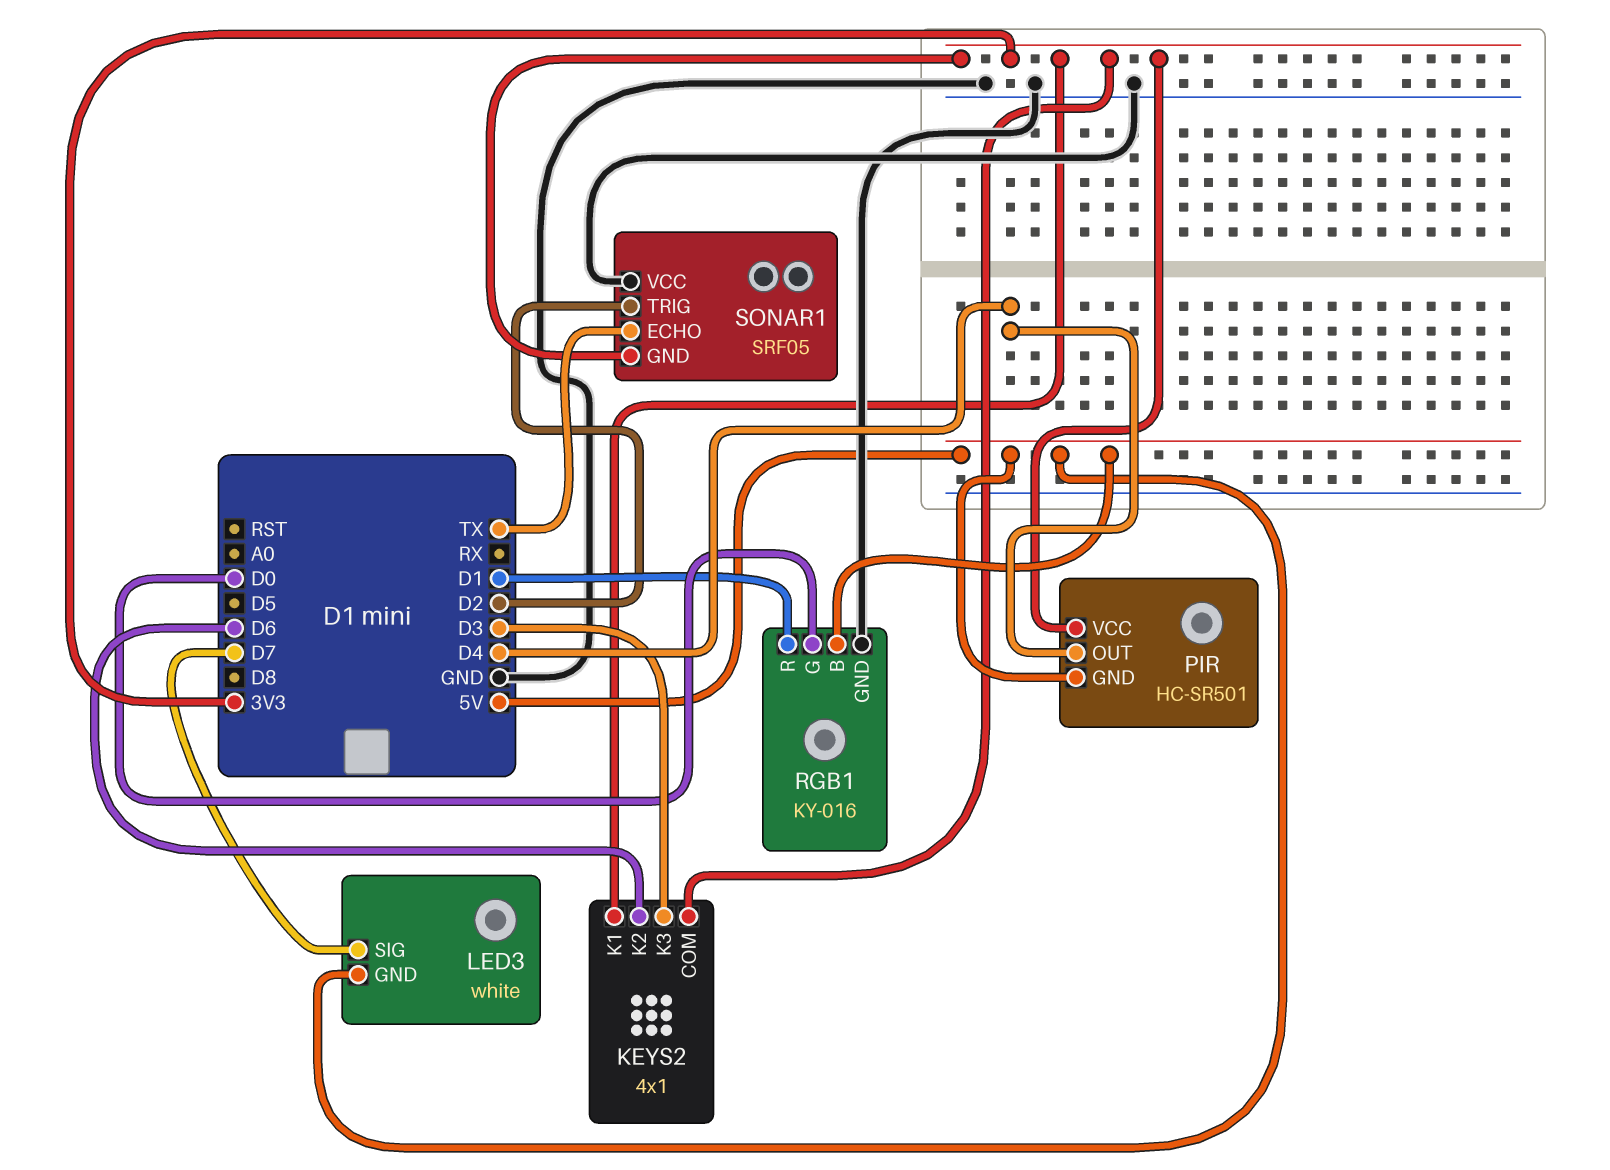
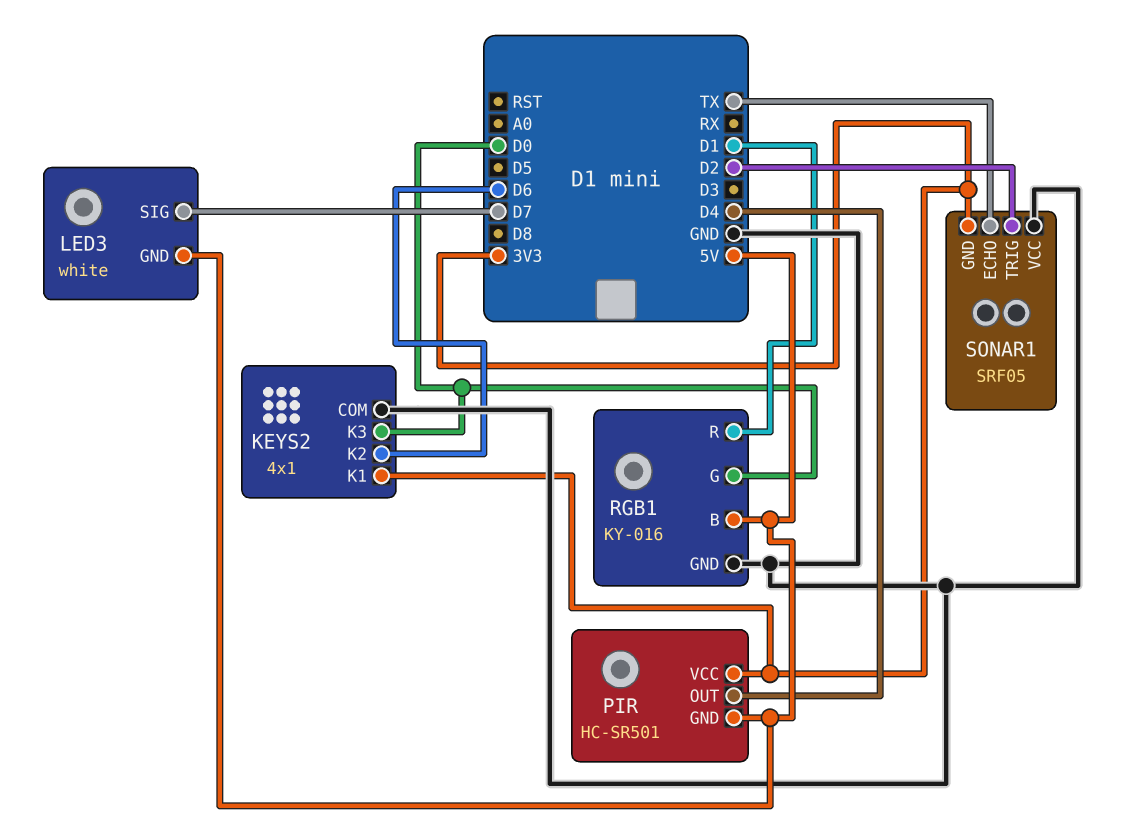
KEYS2 pin COM: 3V3 -> GND
KEYS2 pin K3: D3 -> D0

